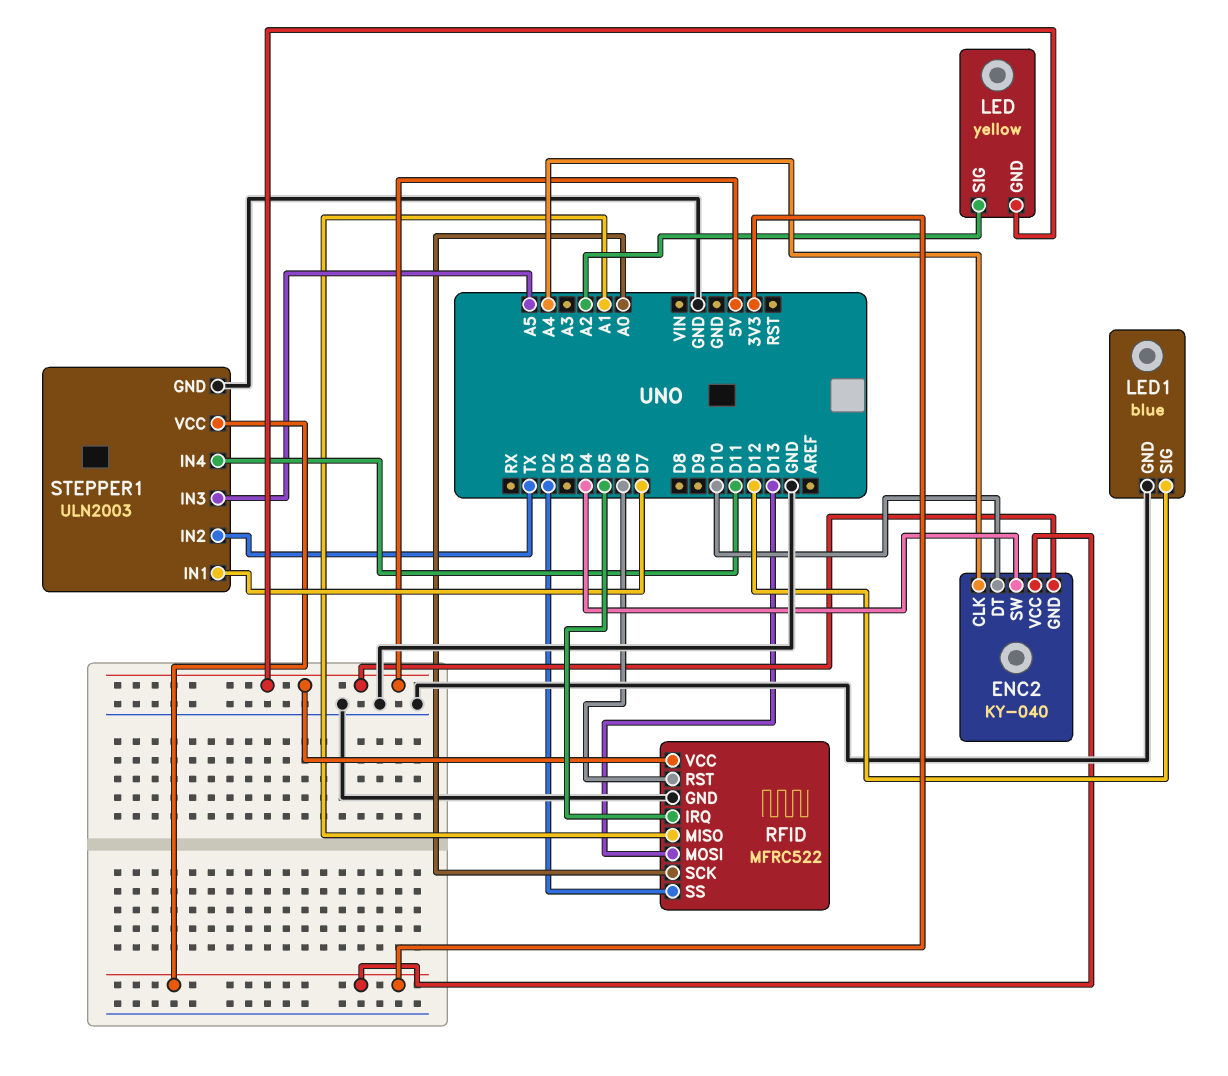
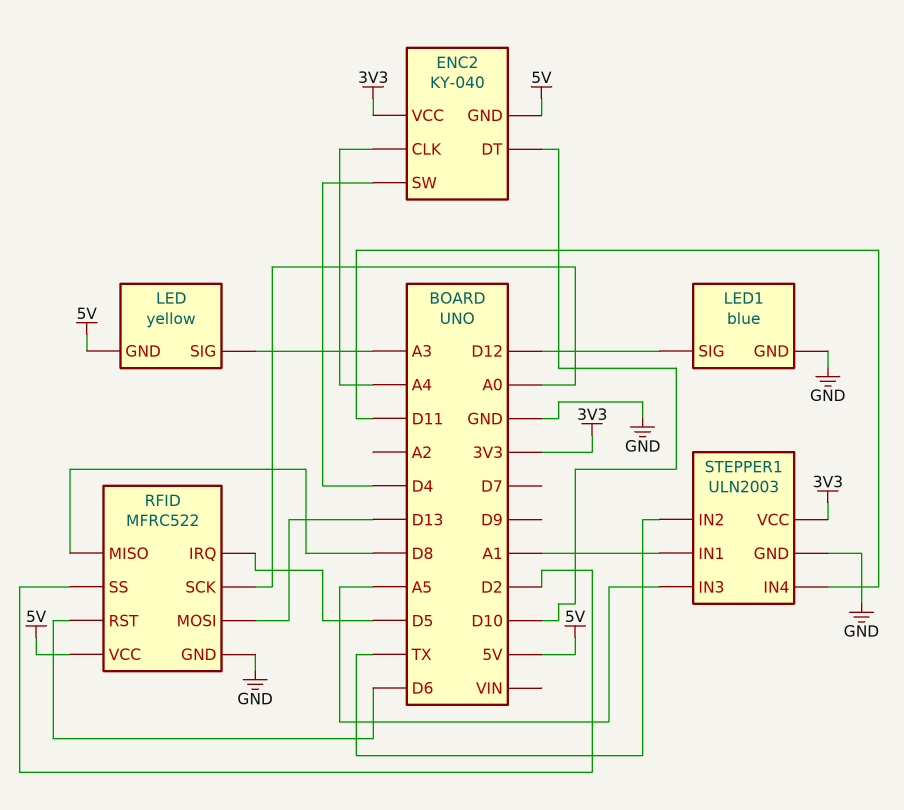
LED pin SIG: A2 -> A3
RFID pin MISO: A1 -> D8
STEPPER1 pin IN1: D7 -> A1

